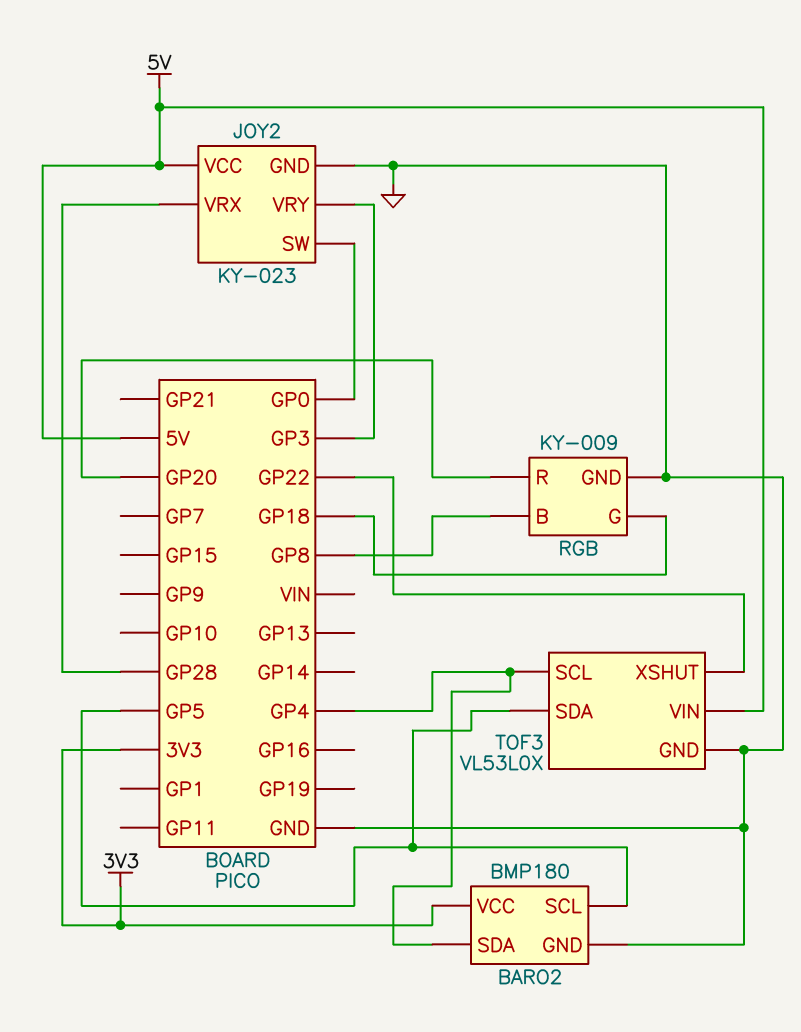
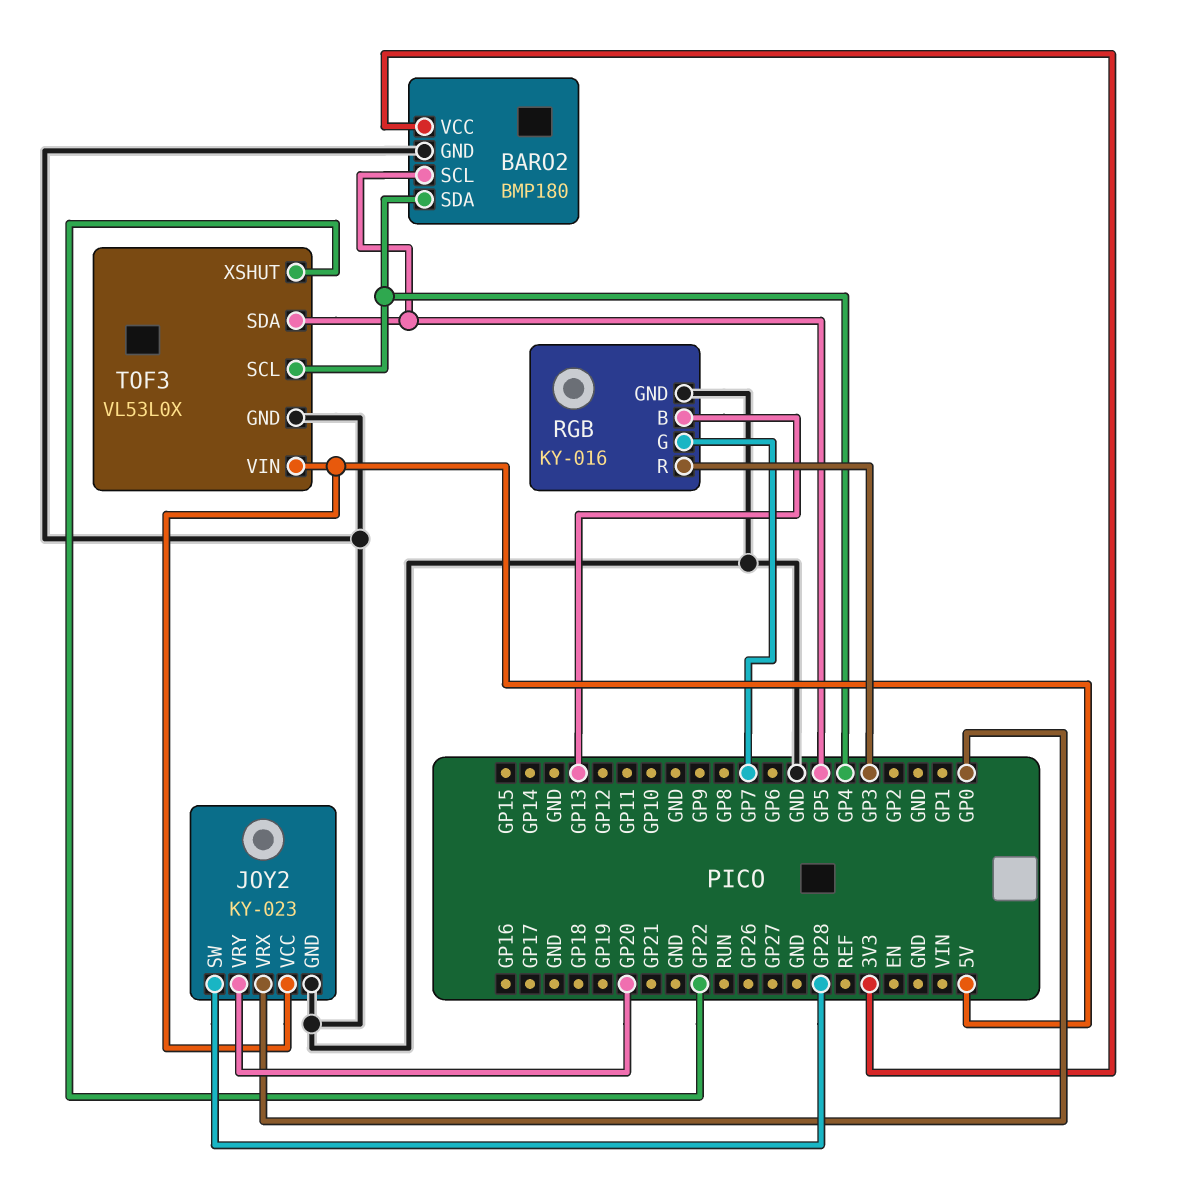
JOY2 pin SW: GP0 -> GP28
JOY2 pin VRX: GP28 -> GP0
JOY2 pin VRY: GP3 -> GP20
RGB: KY-009 -> KY-016
RGB pin B: GP8 -> GP13
RGB pin G: GP18 -> GP7
RGB pin R: GP20 -> GP3

